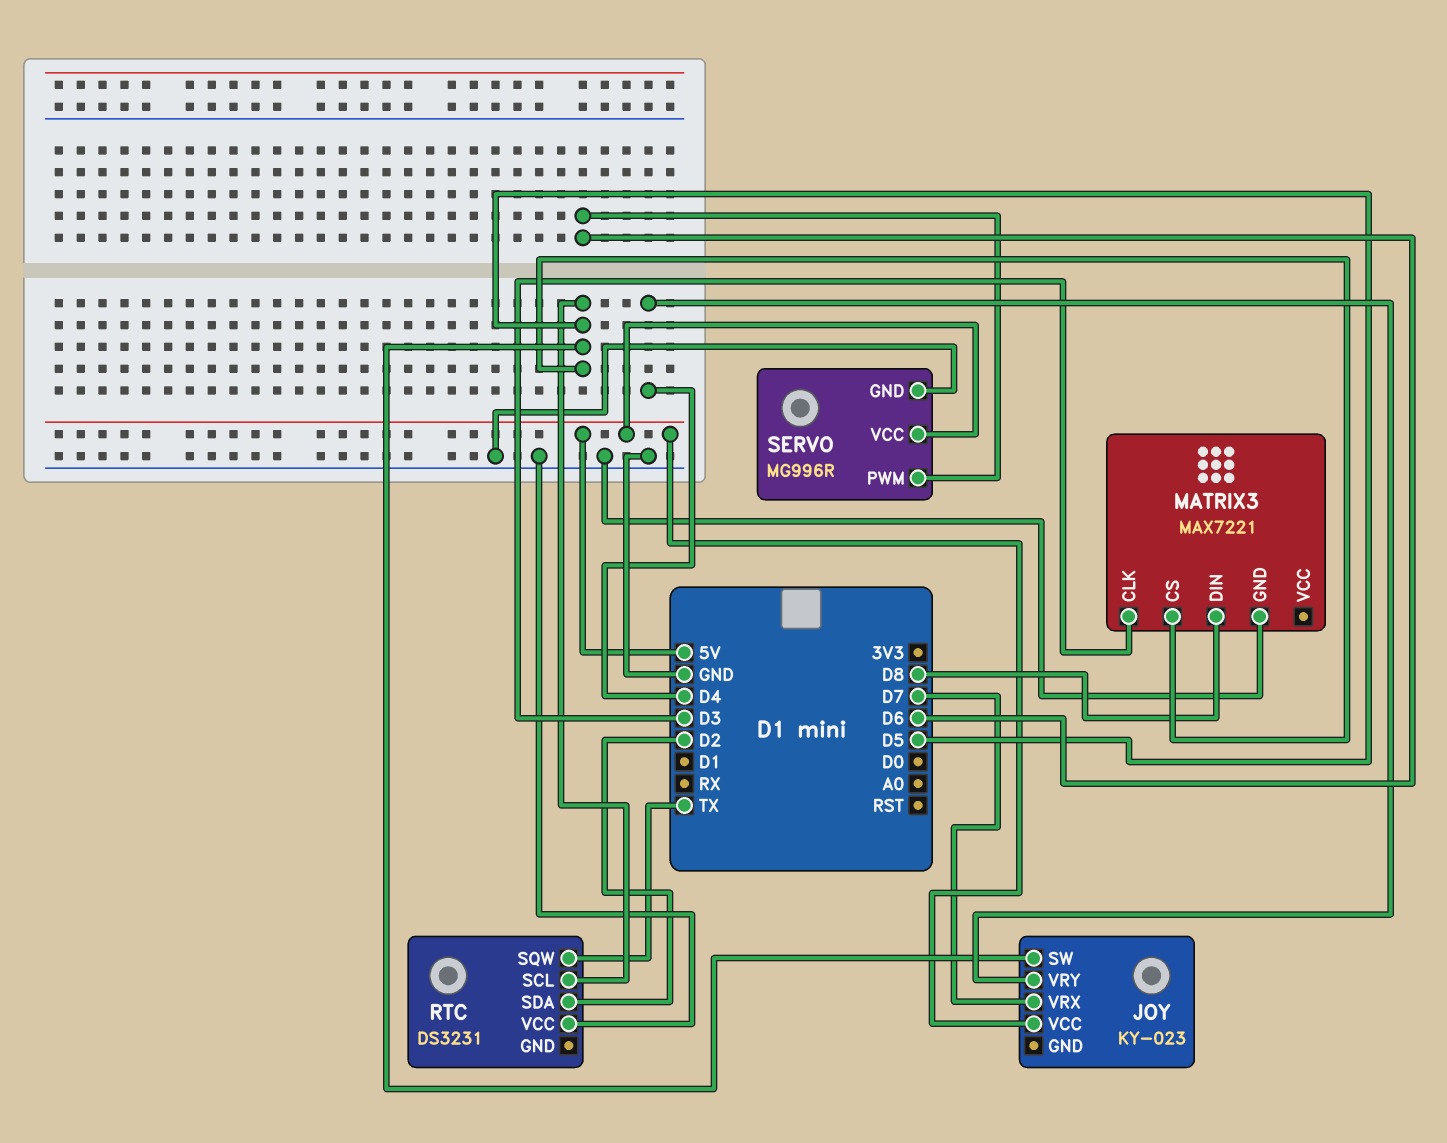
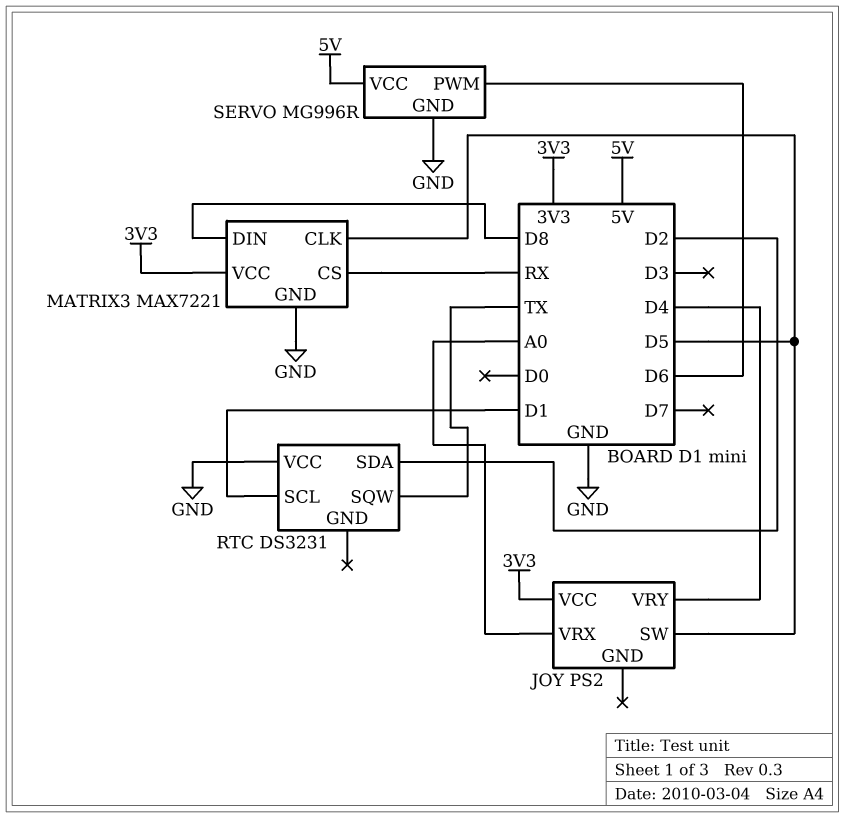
JOY: KY-023 -> PS2
JOY pin VCC: 5V -> 3V3
JOY pin VRX: D7 -> A0
MATRIX3 pin CLK: D3 -> D5
MATRIX3 pin CS: D5 -> RX
MATRIX3 pin VCC: none -> 3V3
RTC pin SCL: D5 -> D1

